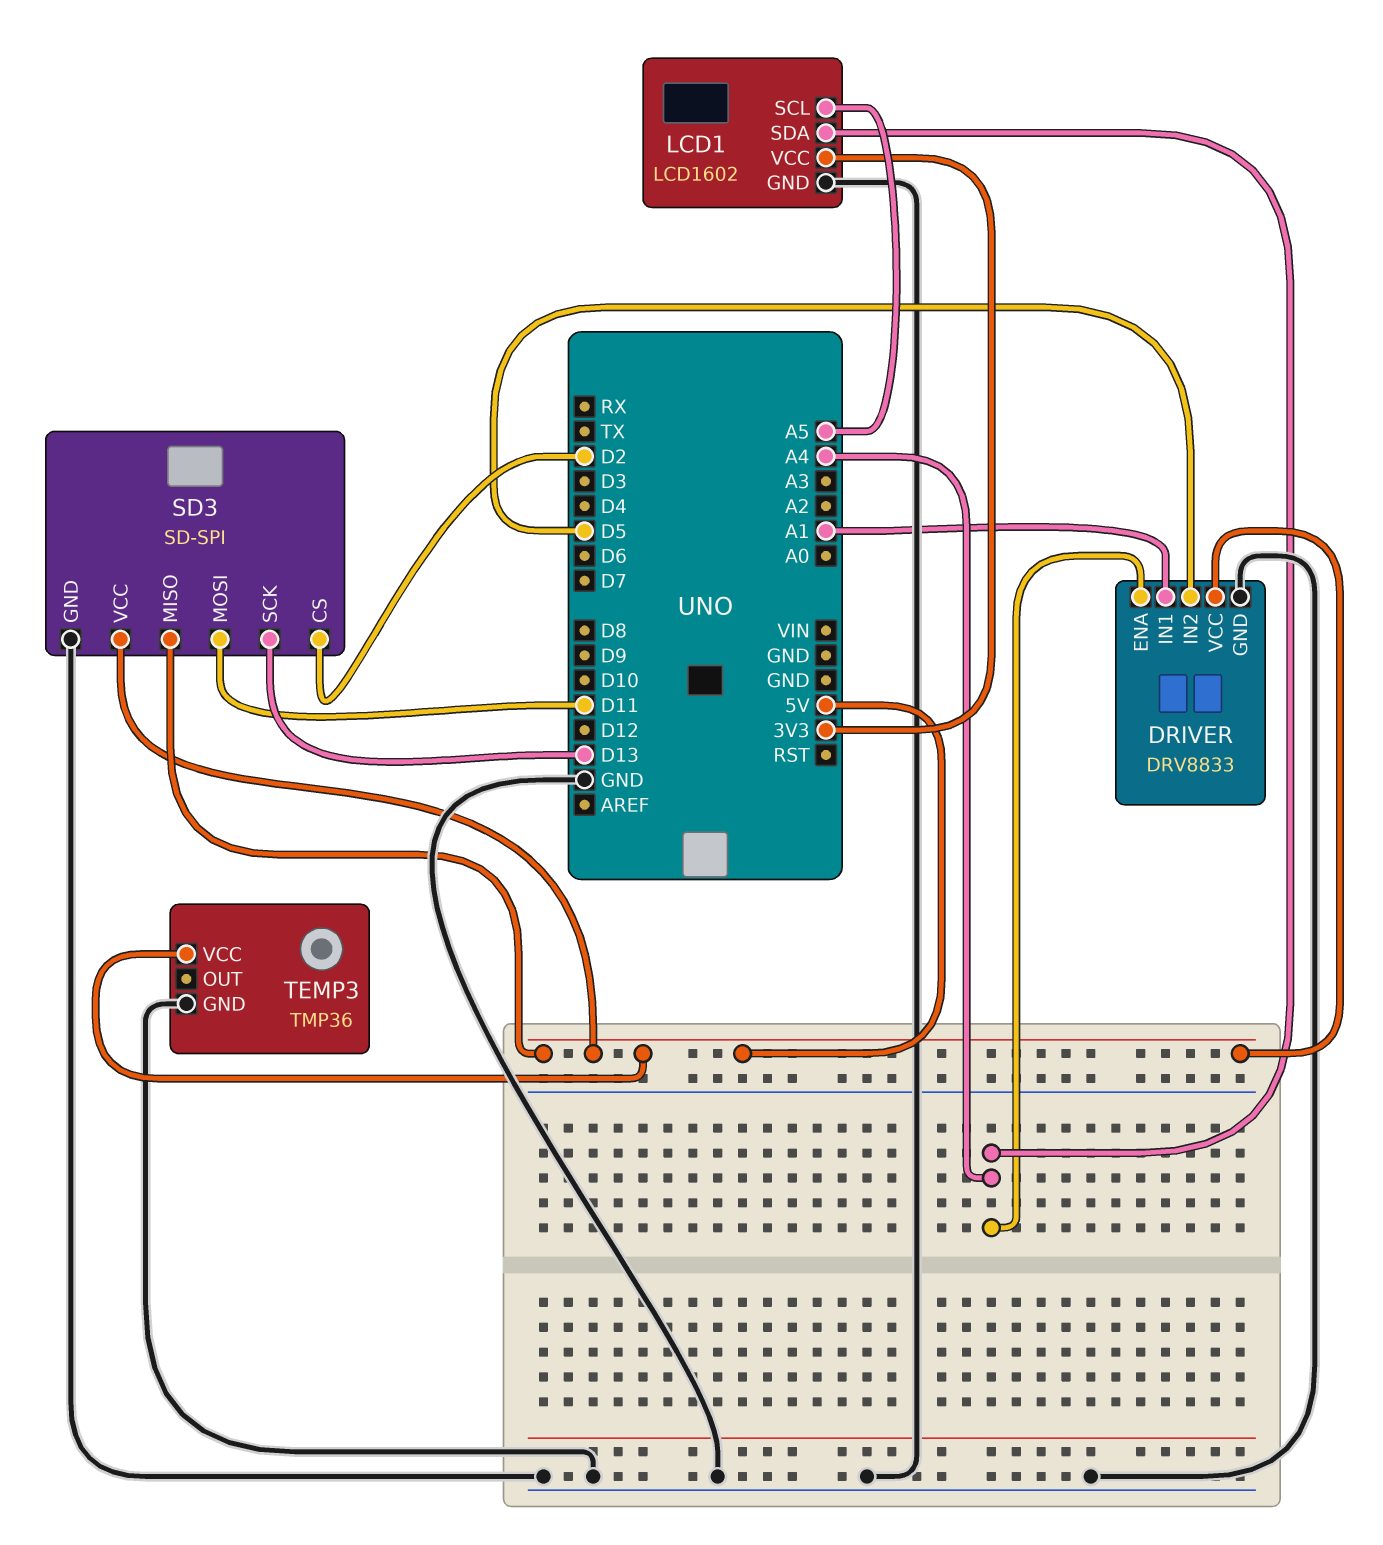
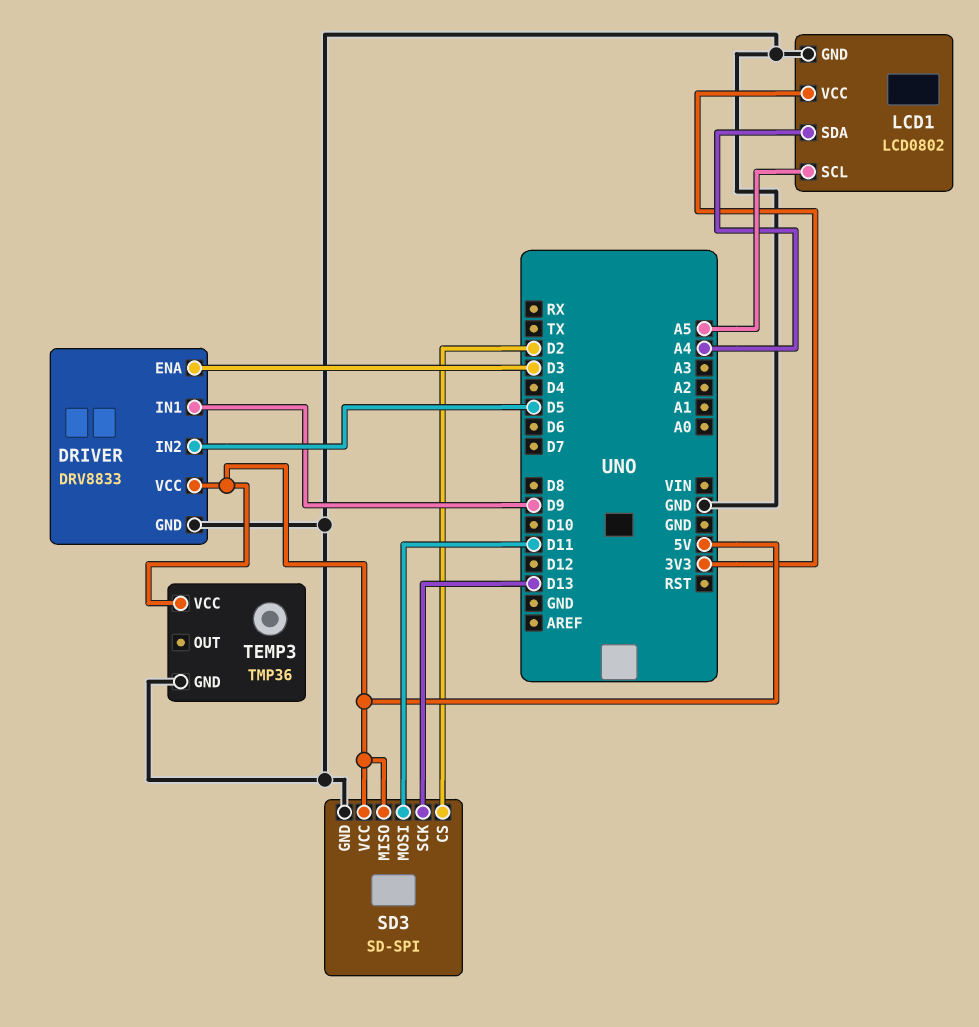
DRIVER pin ENA: A4 -> D3
DRIVER pin IN1: A1 -> D9
LCD1: LCD1602 -> LCD0802

